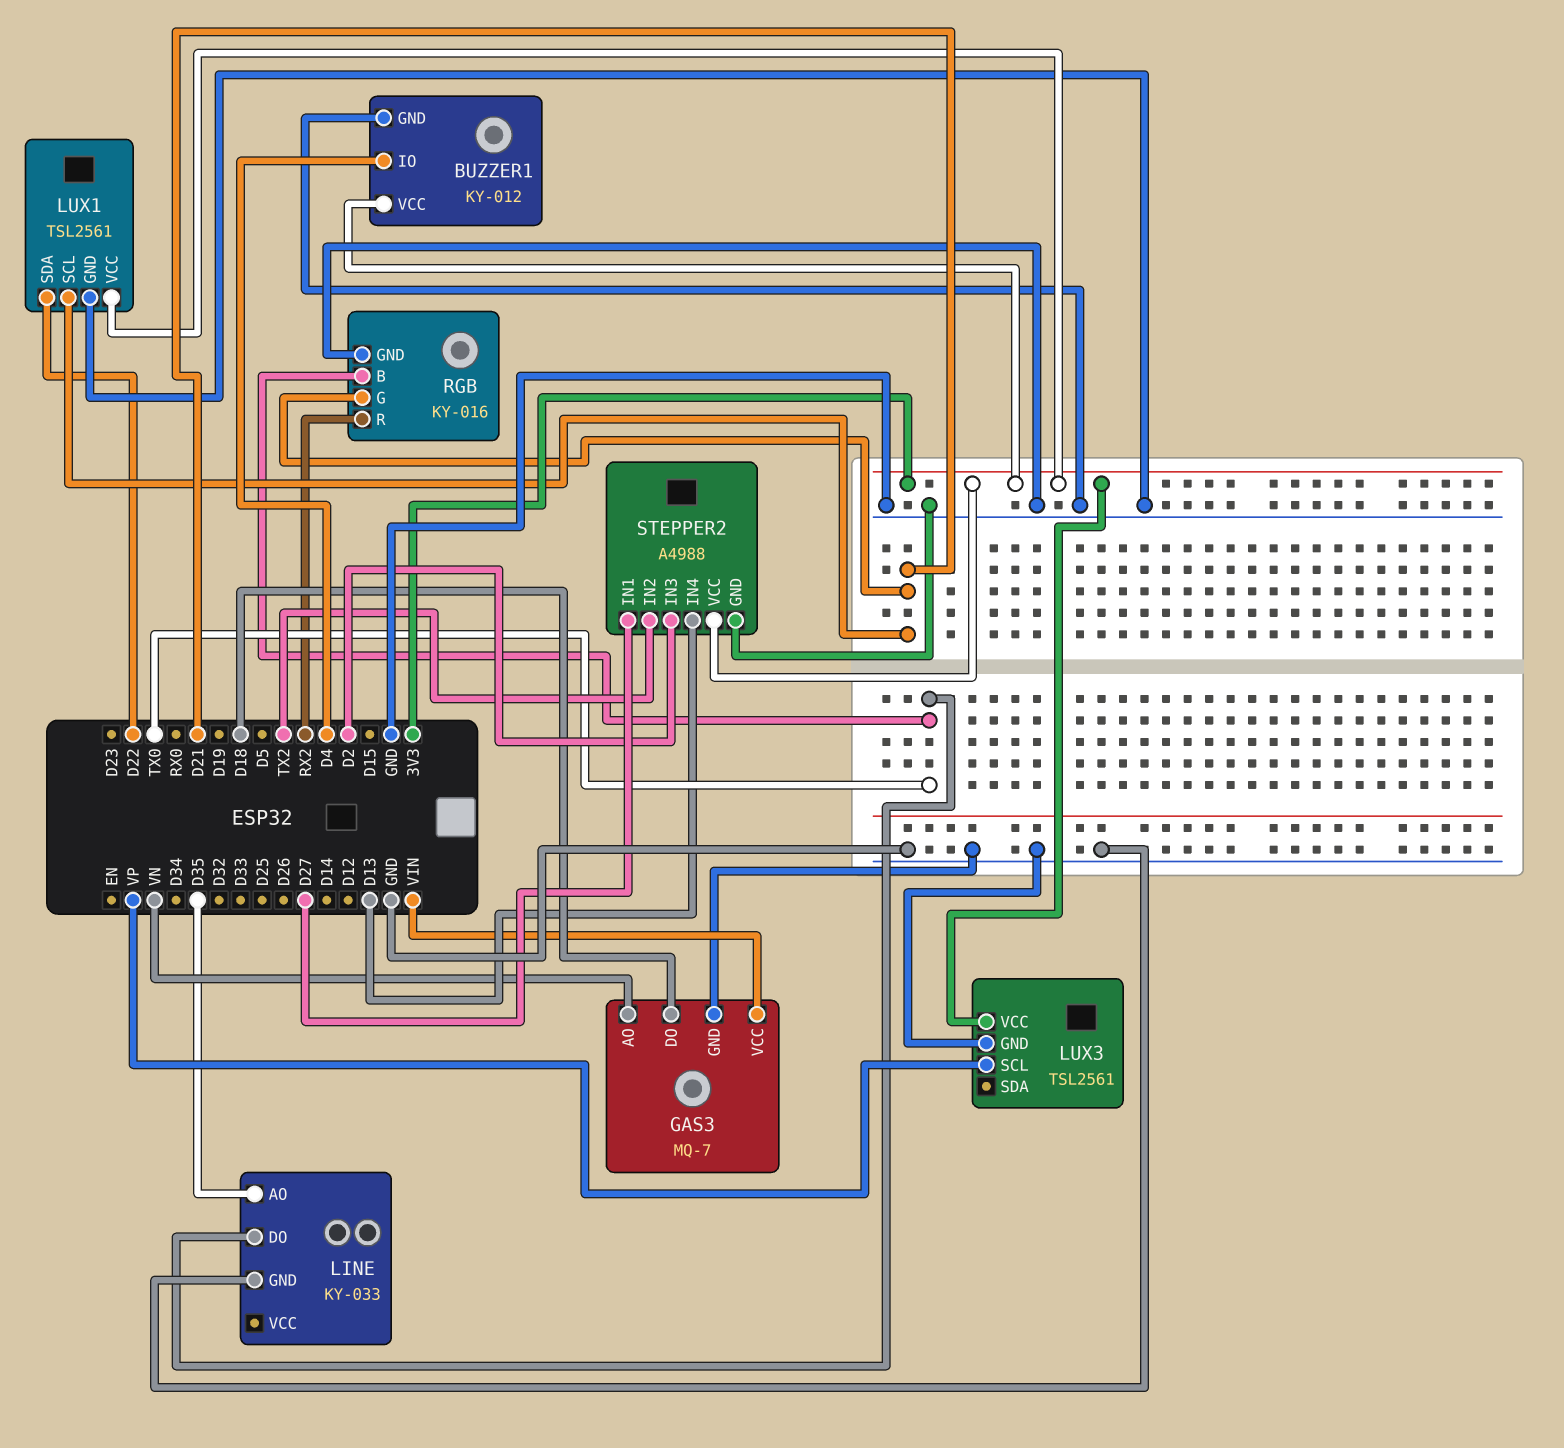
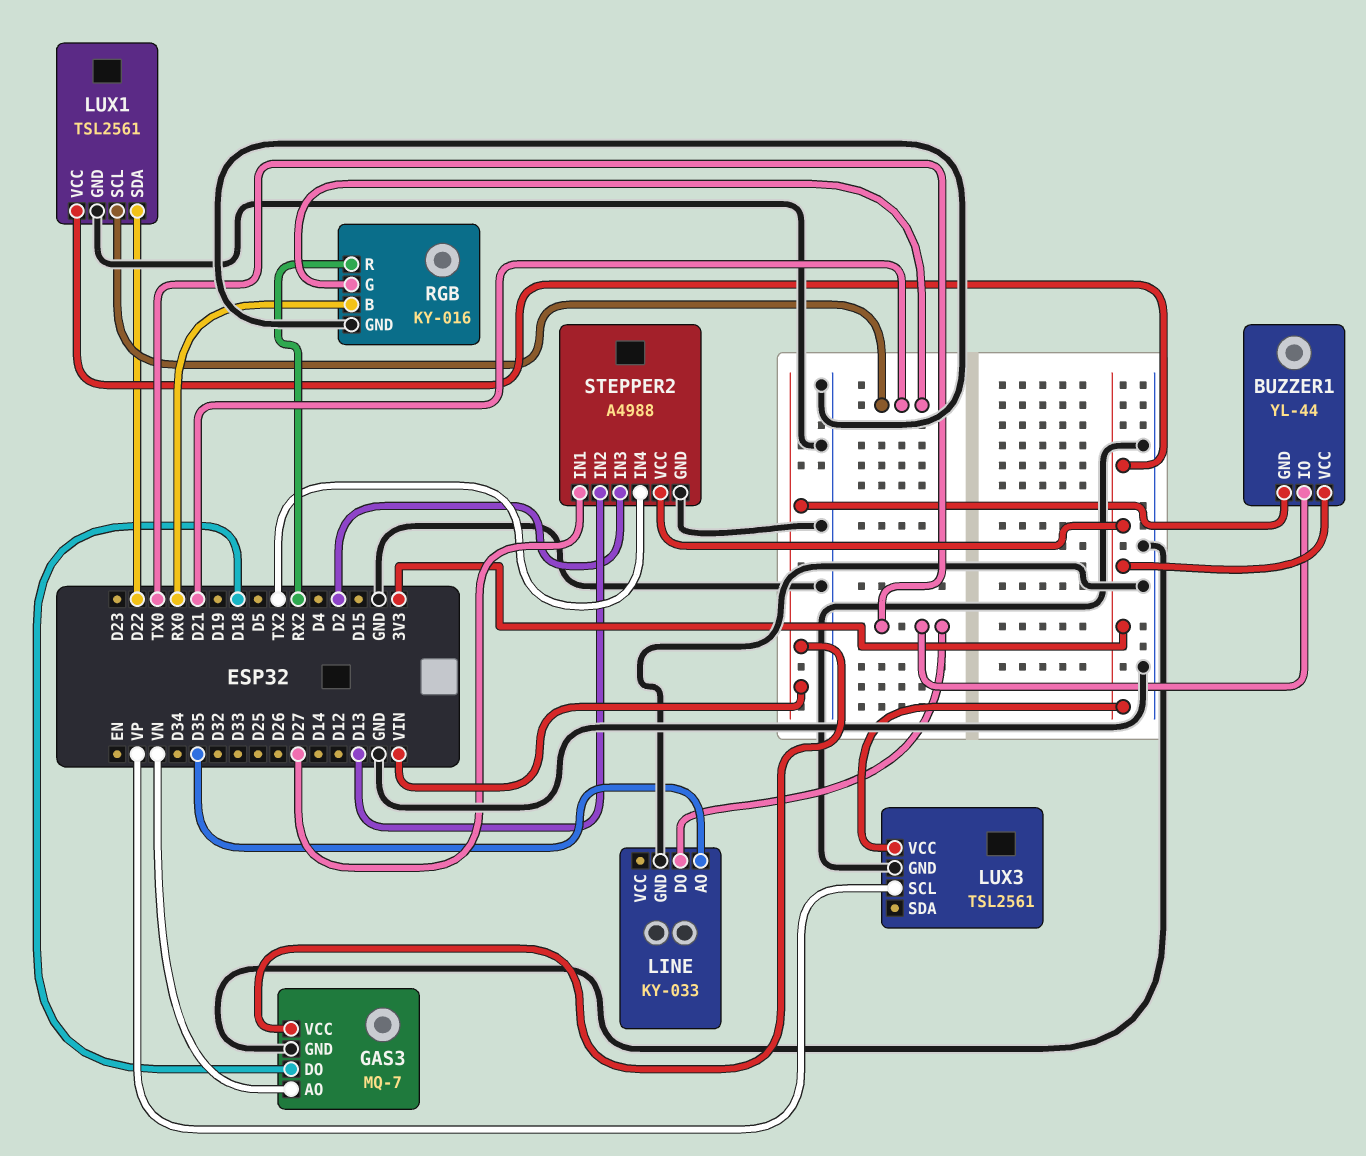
BUZZER1: KY-012 -> YL-44
BUZZER1 pin GND: GND -> VIN
BUZZER1 pin IO: D4 -> TX0
RGB pin B: TX0 -> RX0
STEPPER2 pin IN2: TX2 -> D13
STEPPER2 pin IN4: D13 -> TX2

